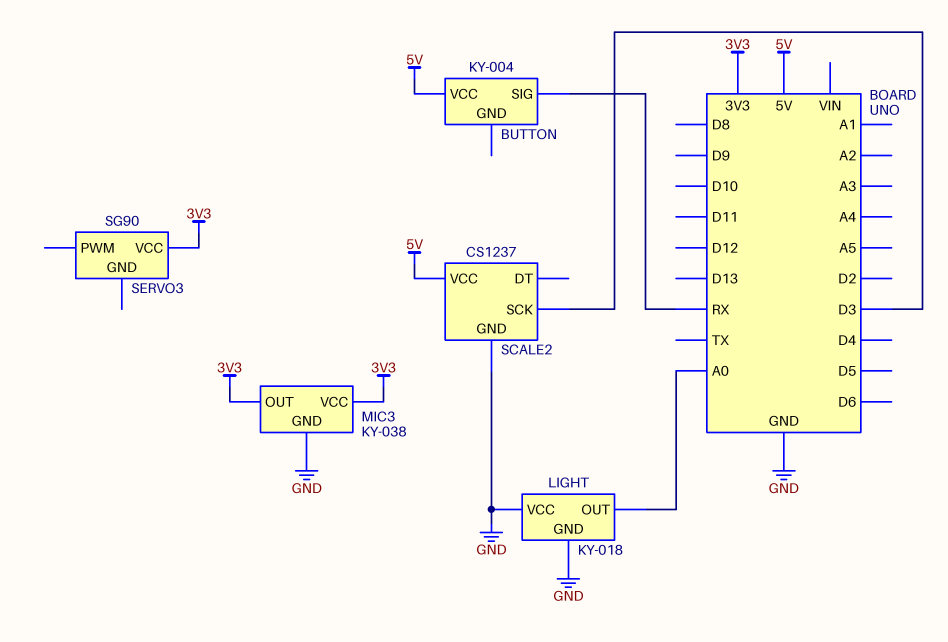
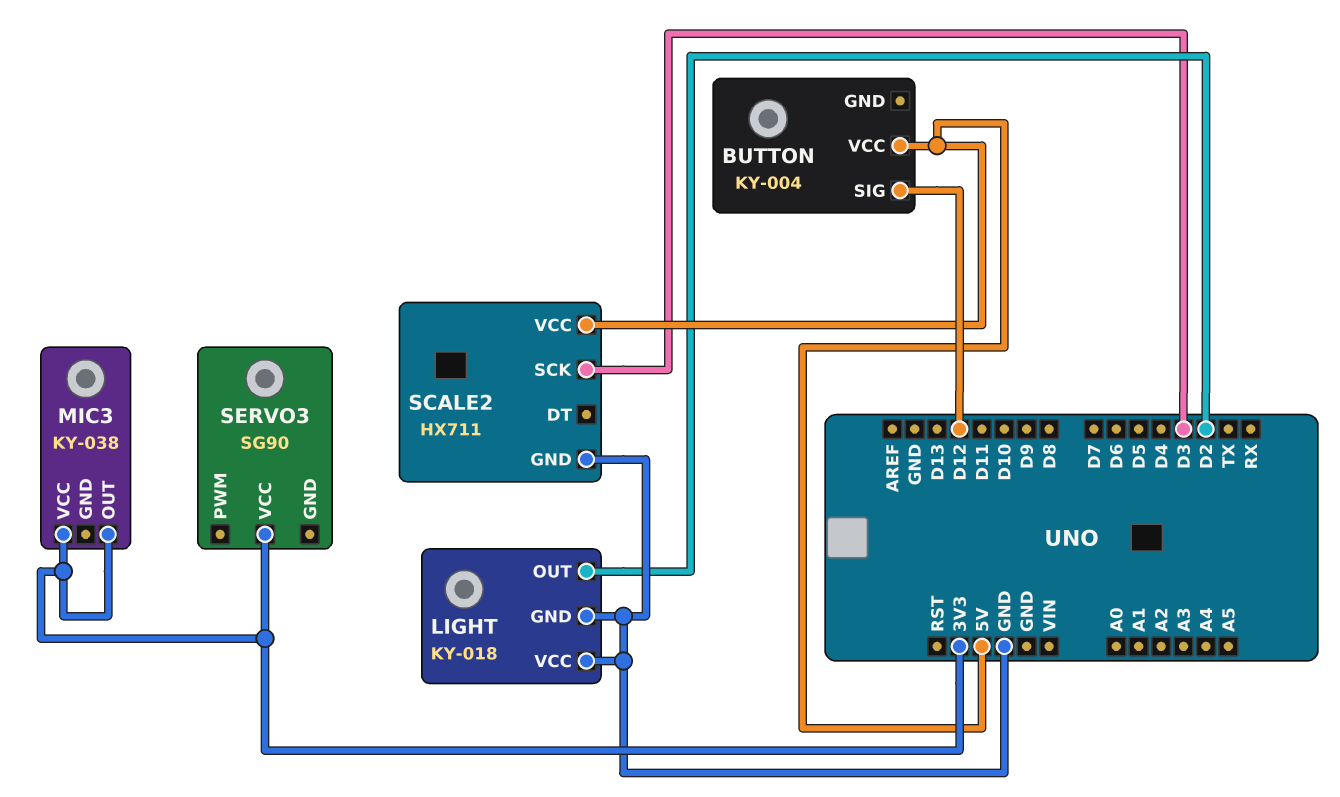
BUTTON pin SIG: RX -> D12
LIGHT pin OUT: A0 -> D2
MIC3 pin GND: GND -> none
SCALE2: CS1237 -> HX711

